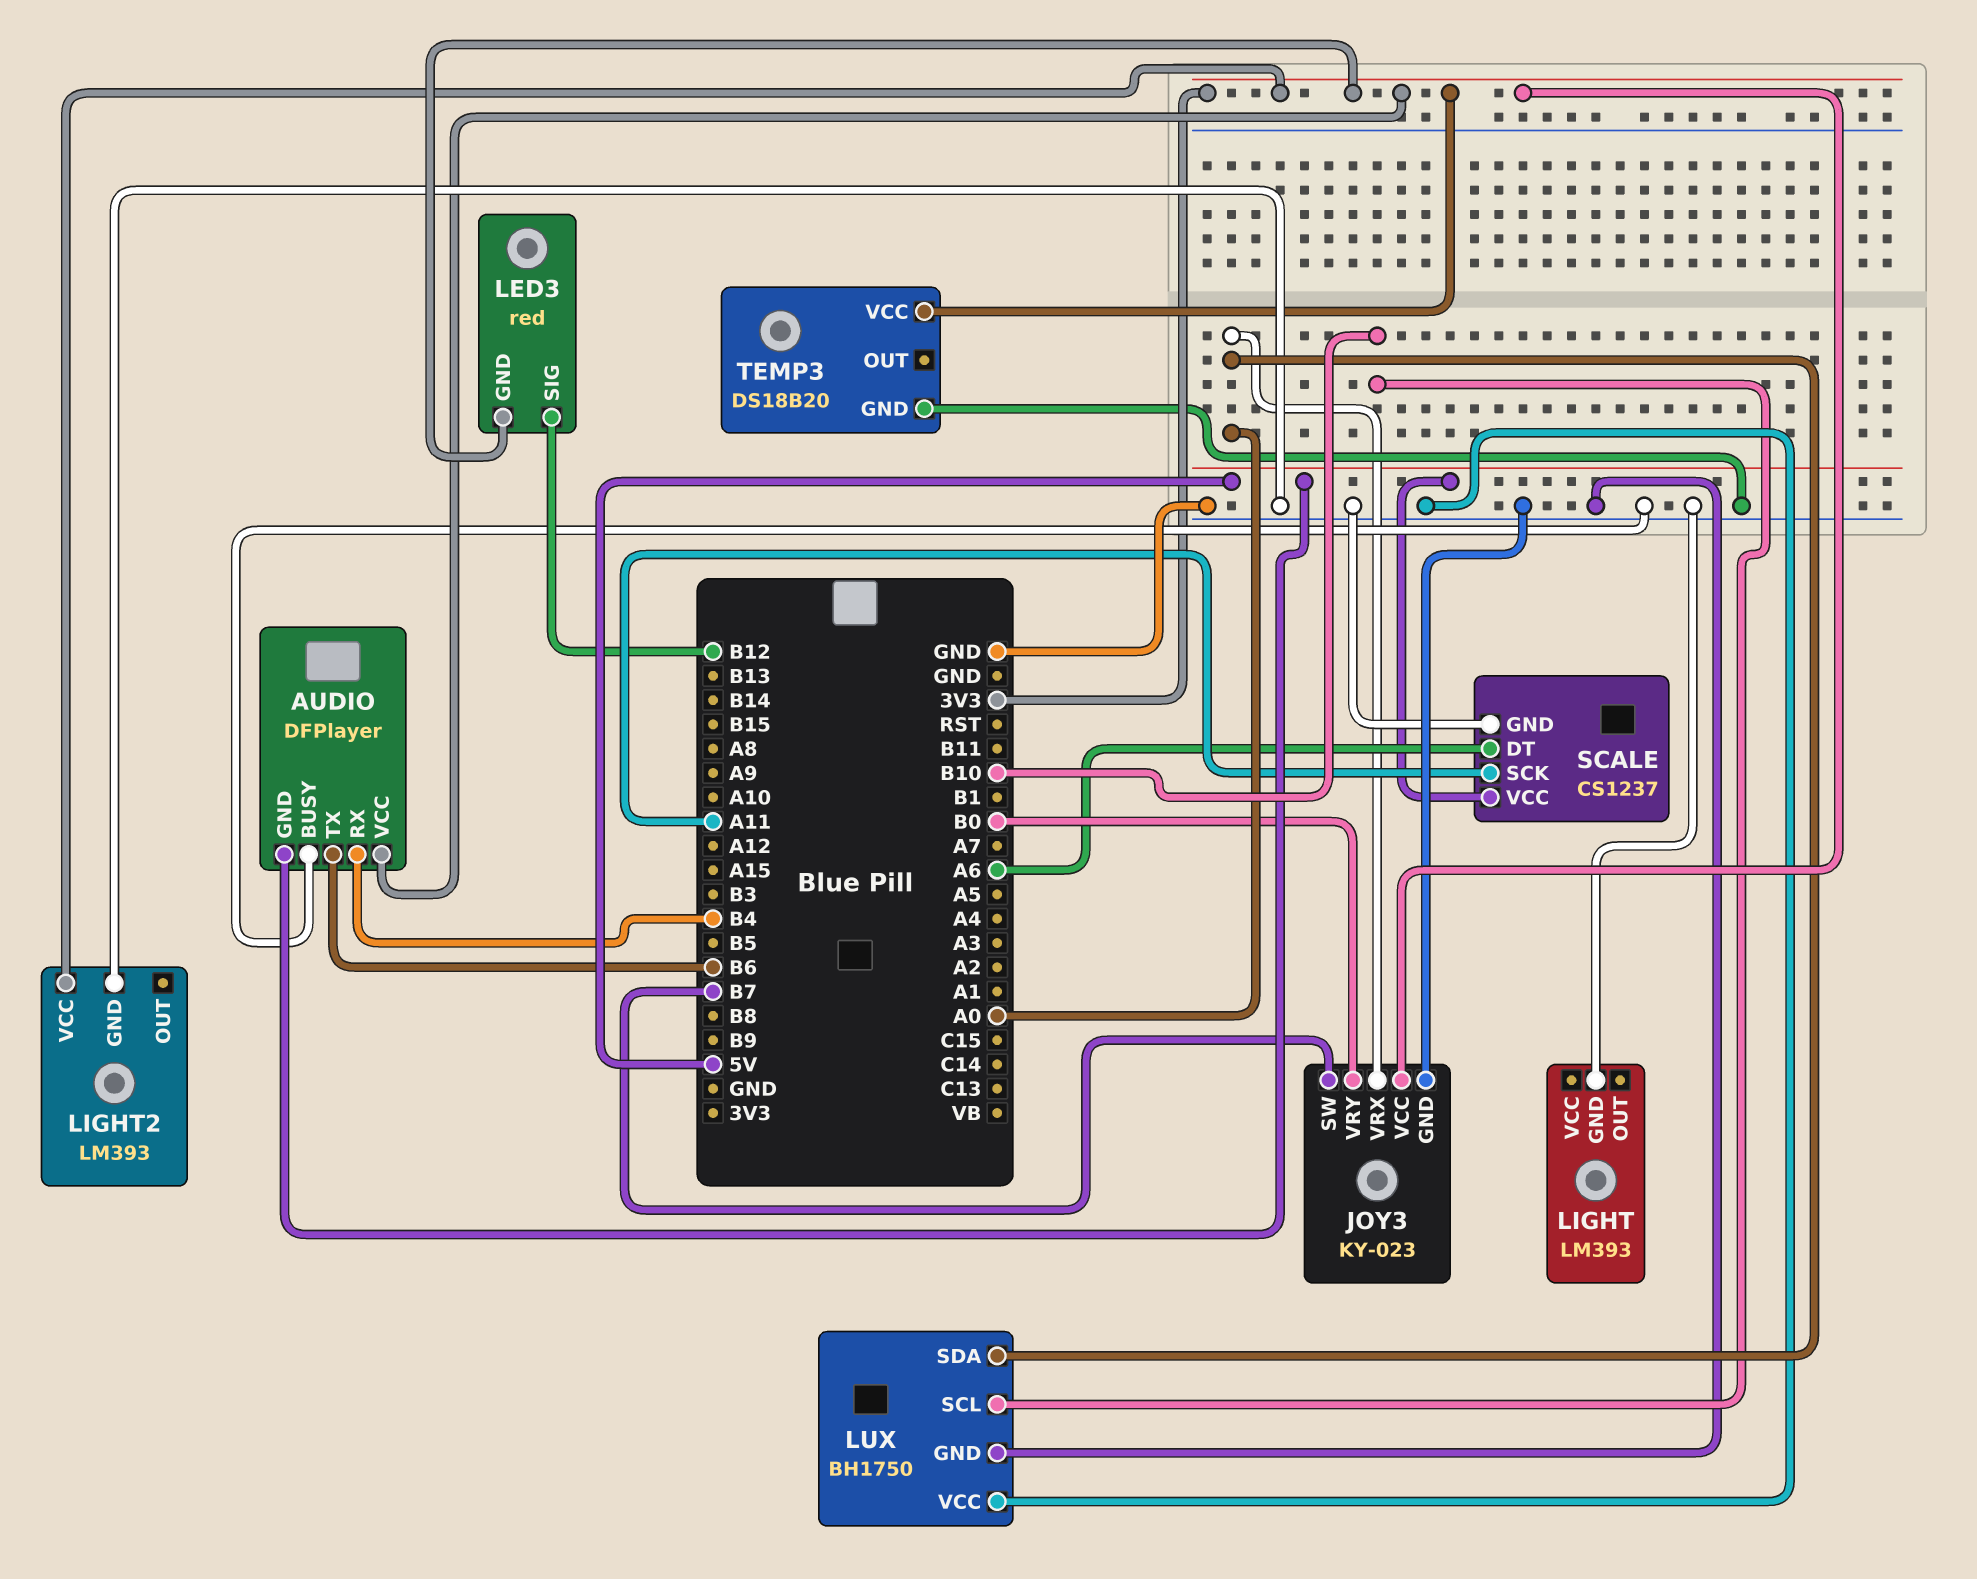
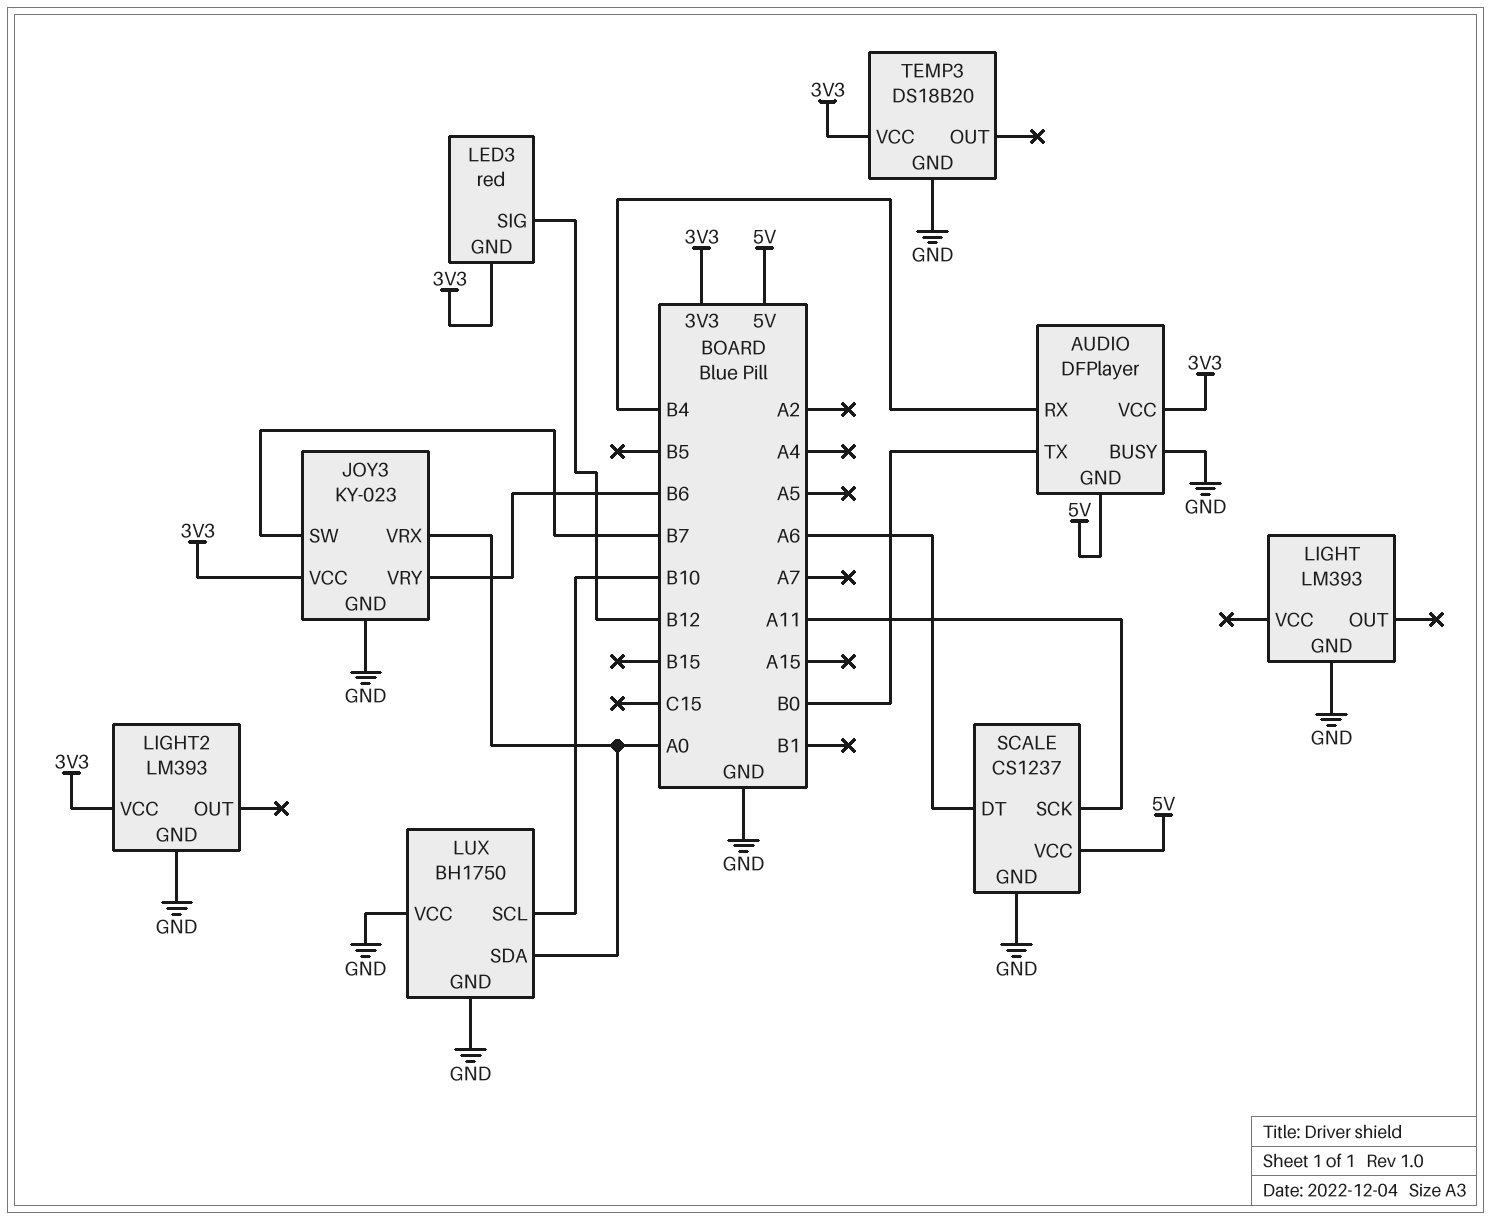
AUDIO pin TX: B6 -> B0
JOY3 pin VRY: B0 -> B6

